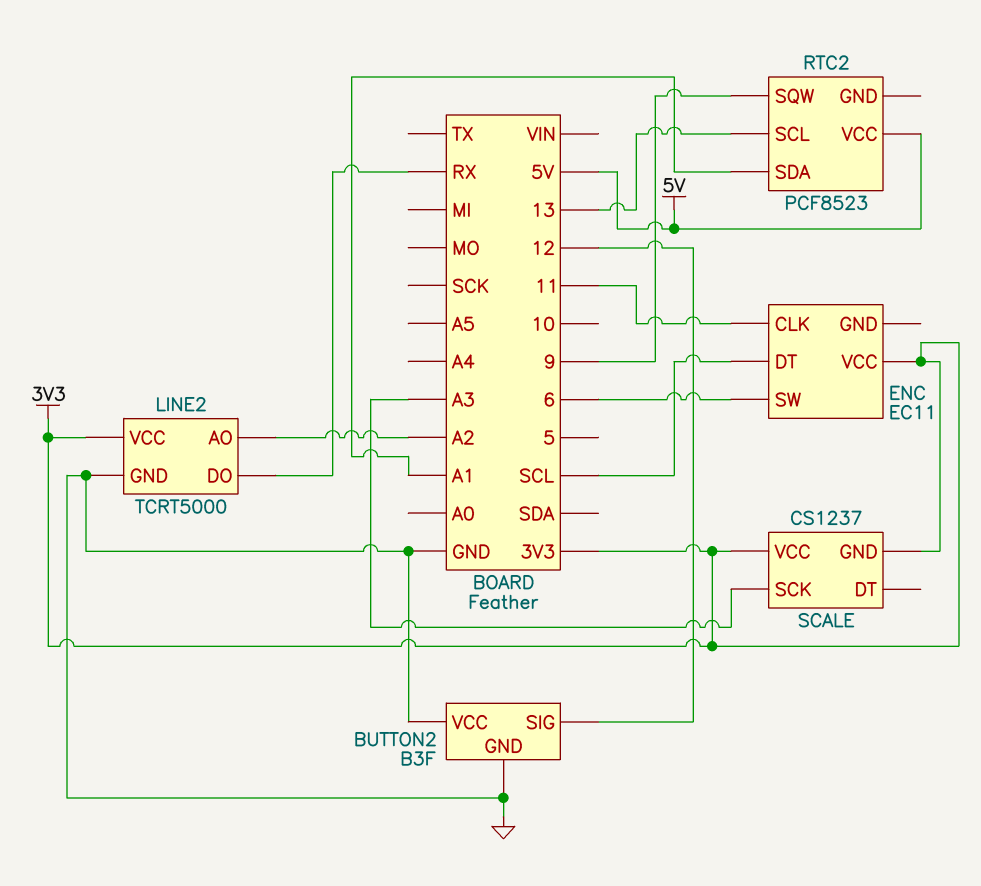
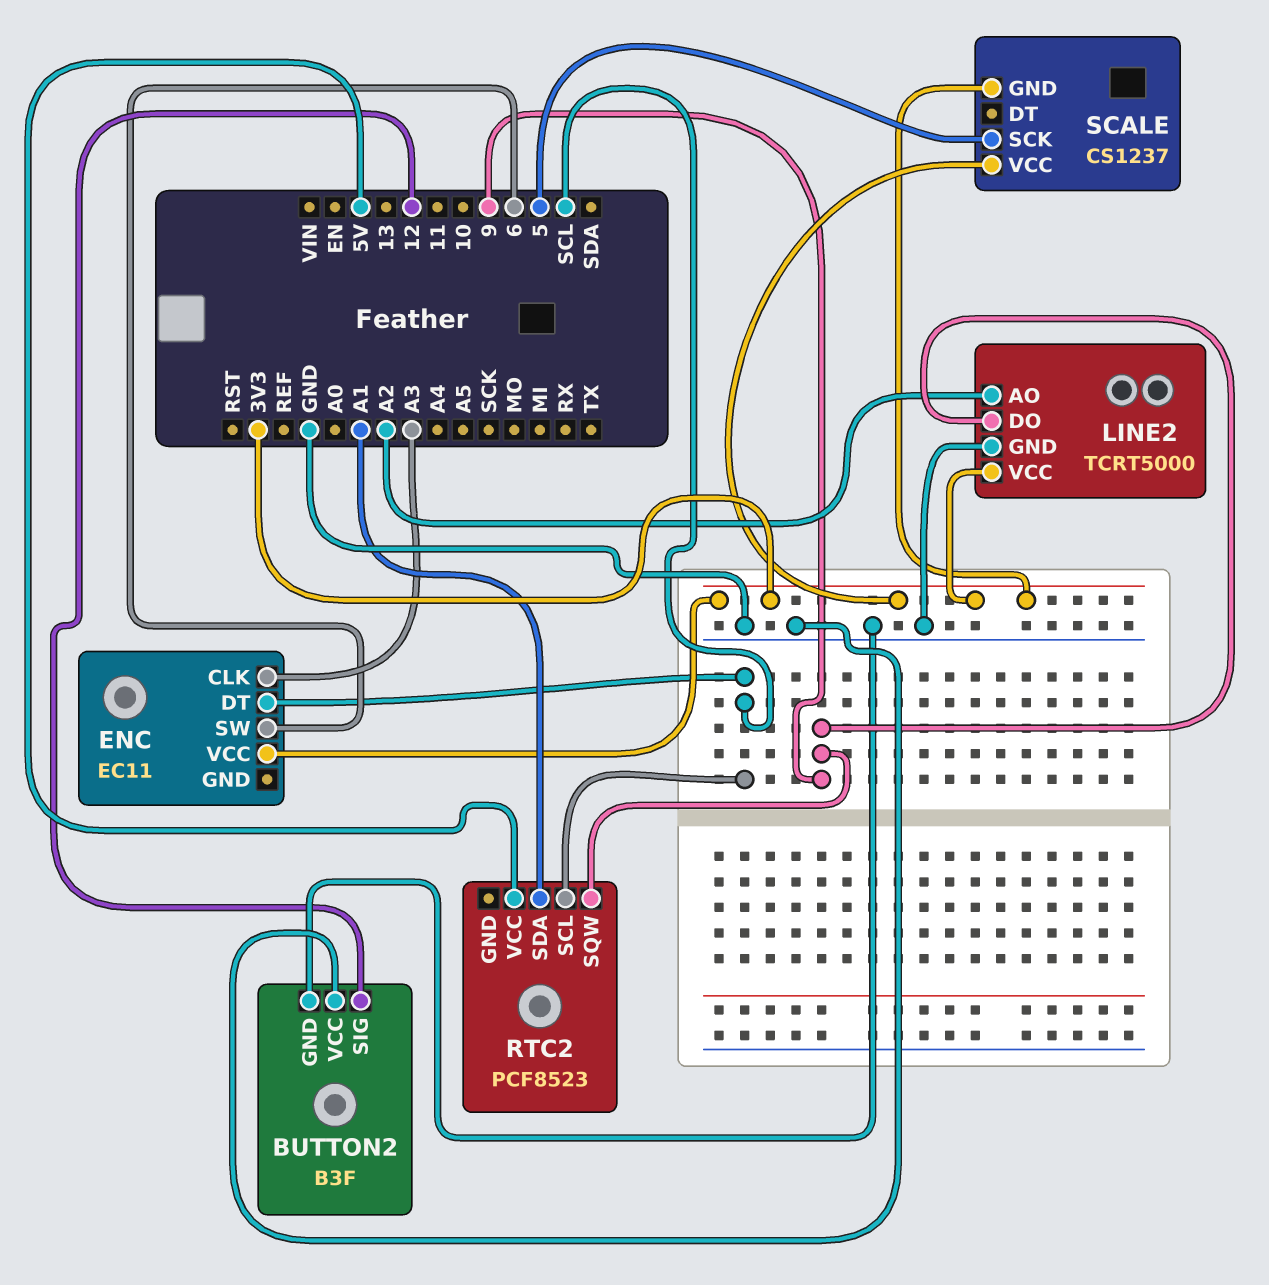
ENC pin CLK: 11 -> A3
LINE2 pin DO: RX -> 9
RTC2 pin SCL: 13 -> SCL
SCALE pin SCK: A3 -> 5

